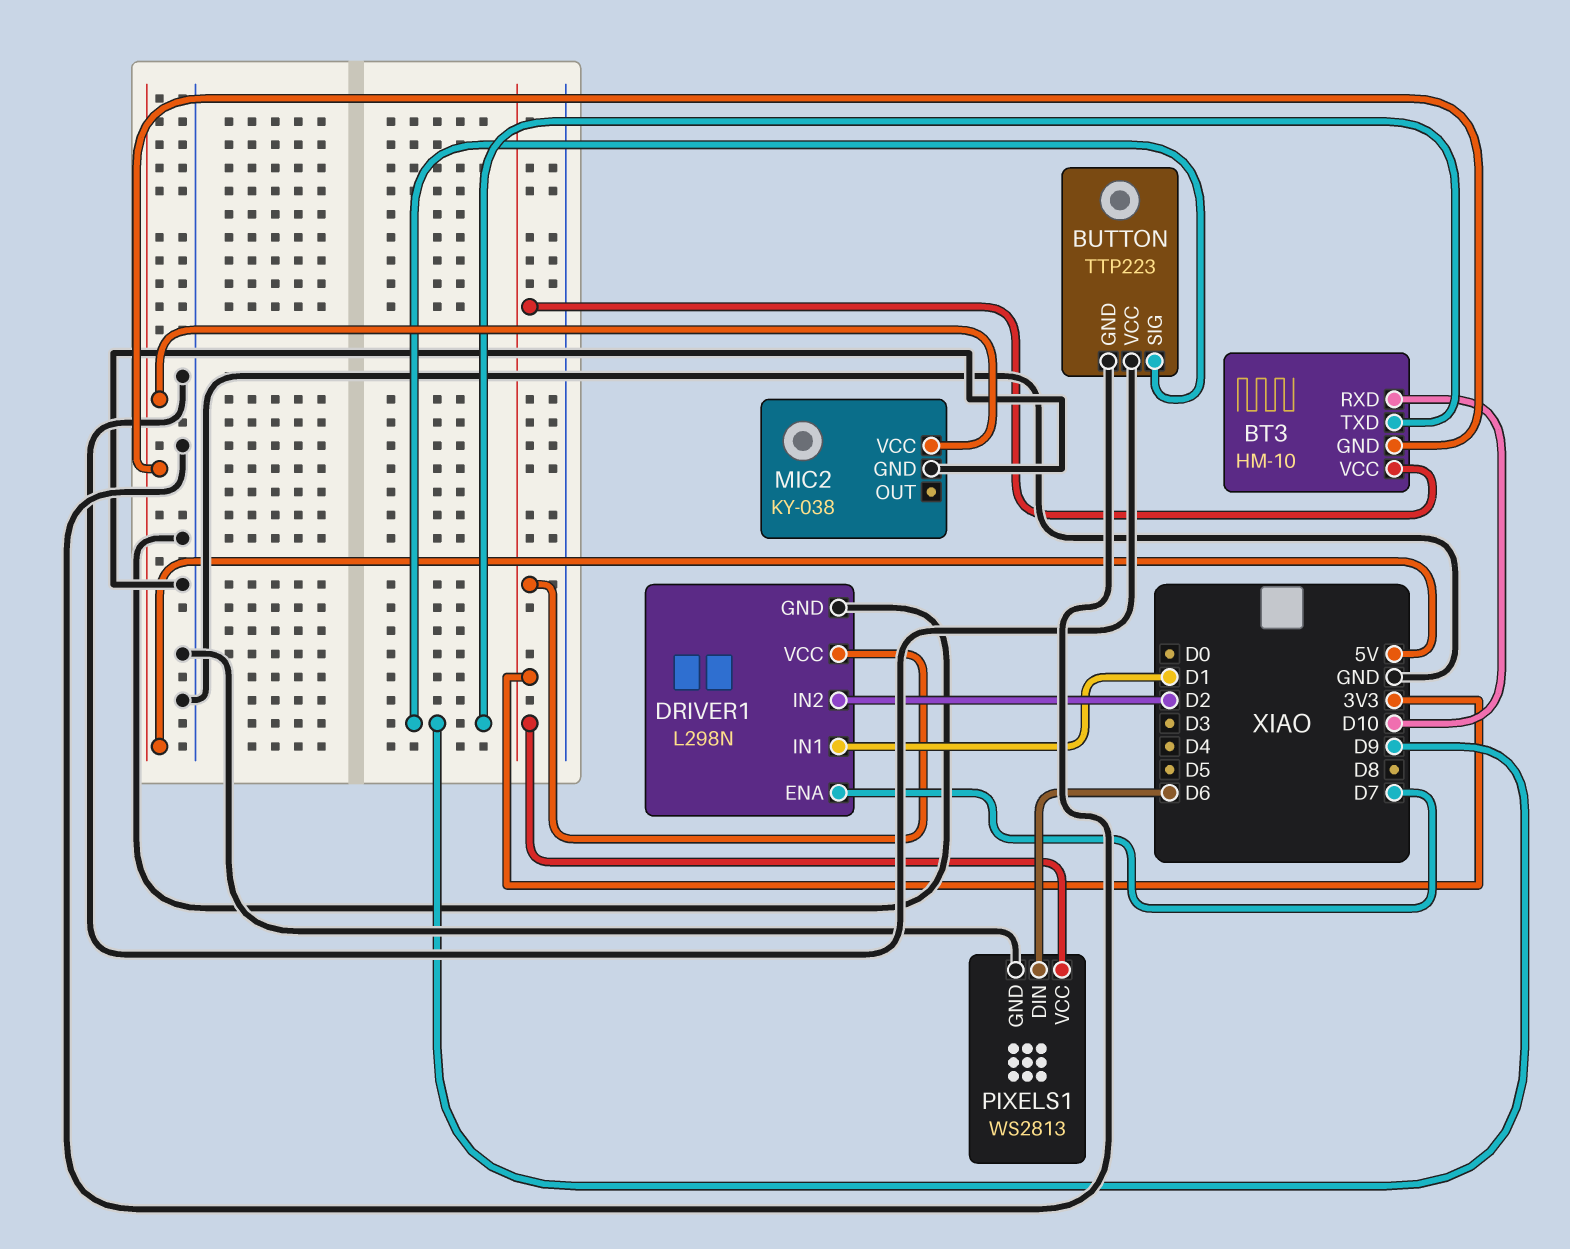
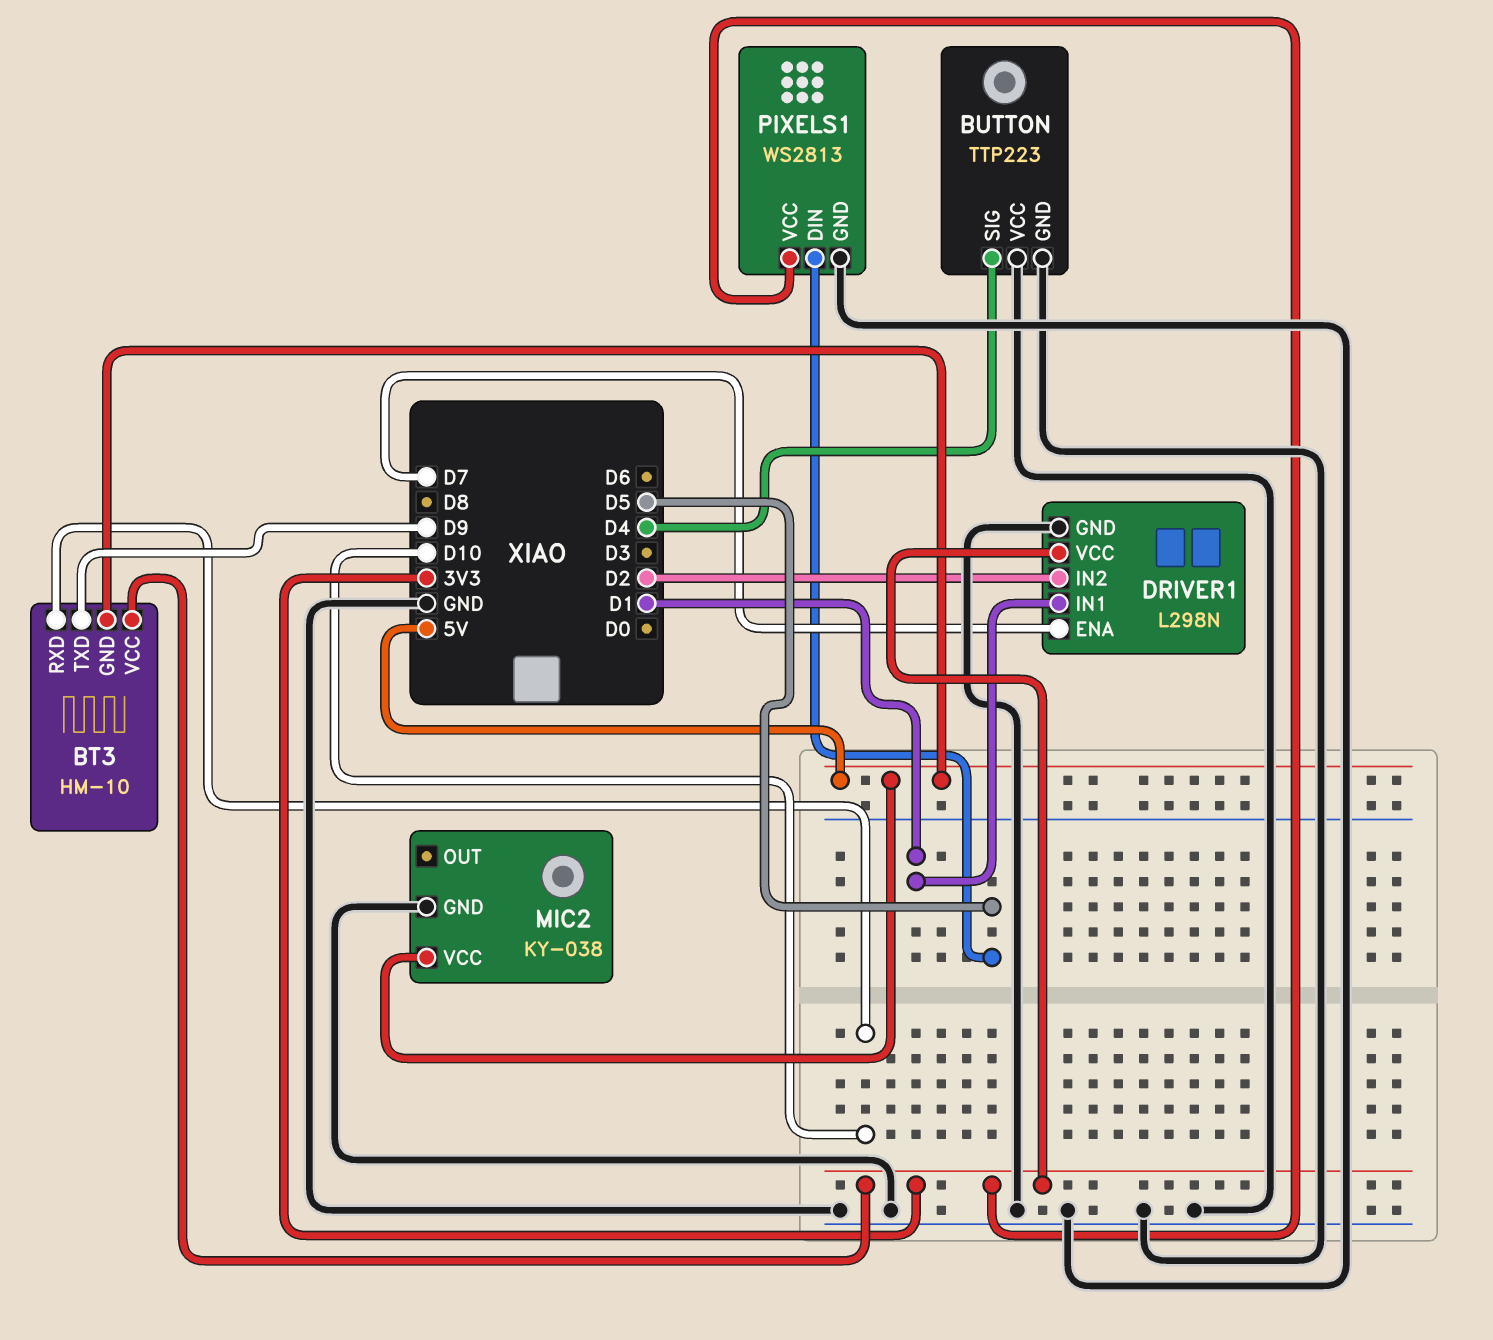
BUTTON pin SIG: D9 -> D4
PIXELS1 pin DIN: D6 -> D5

